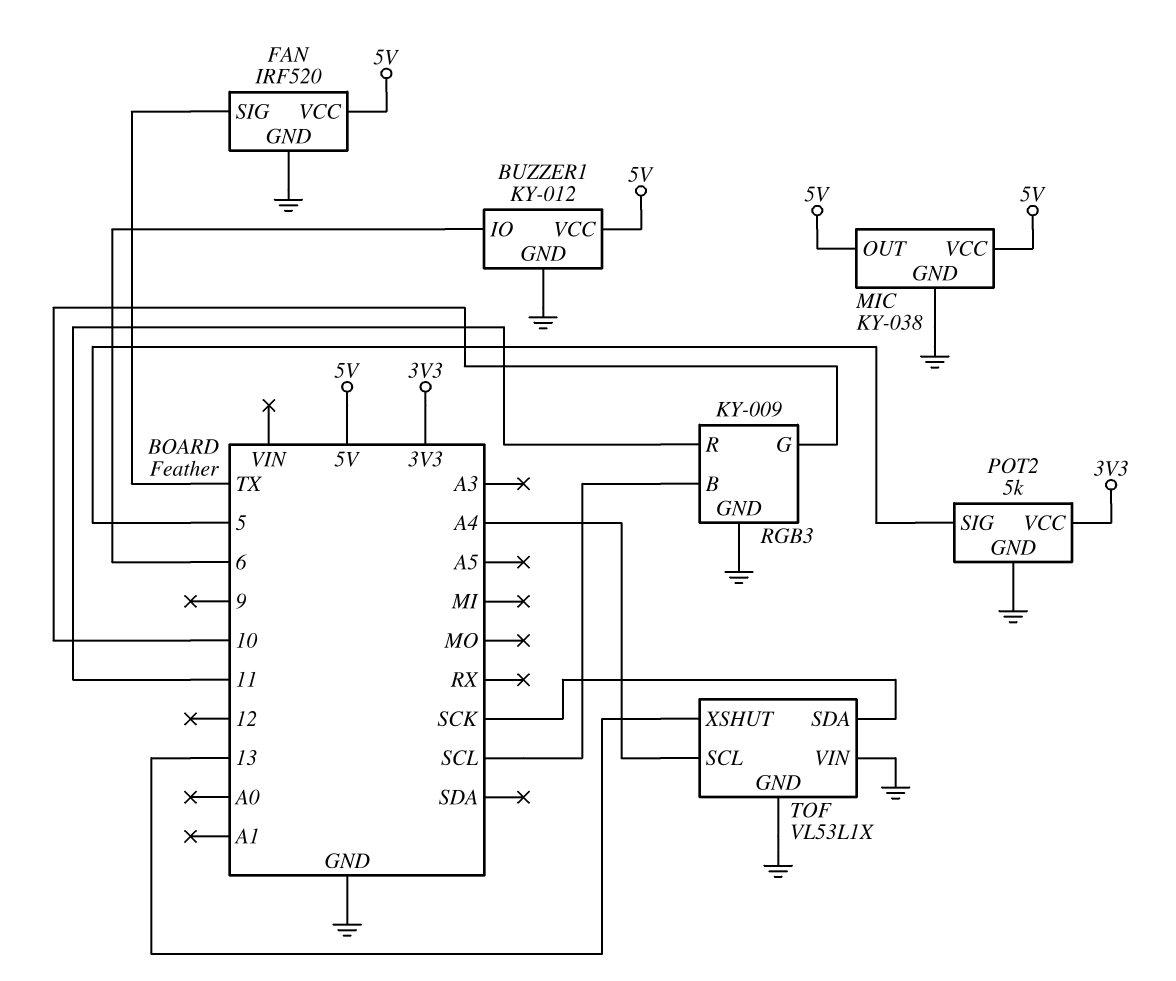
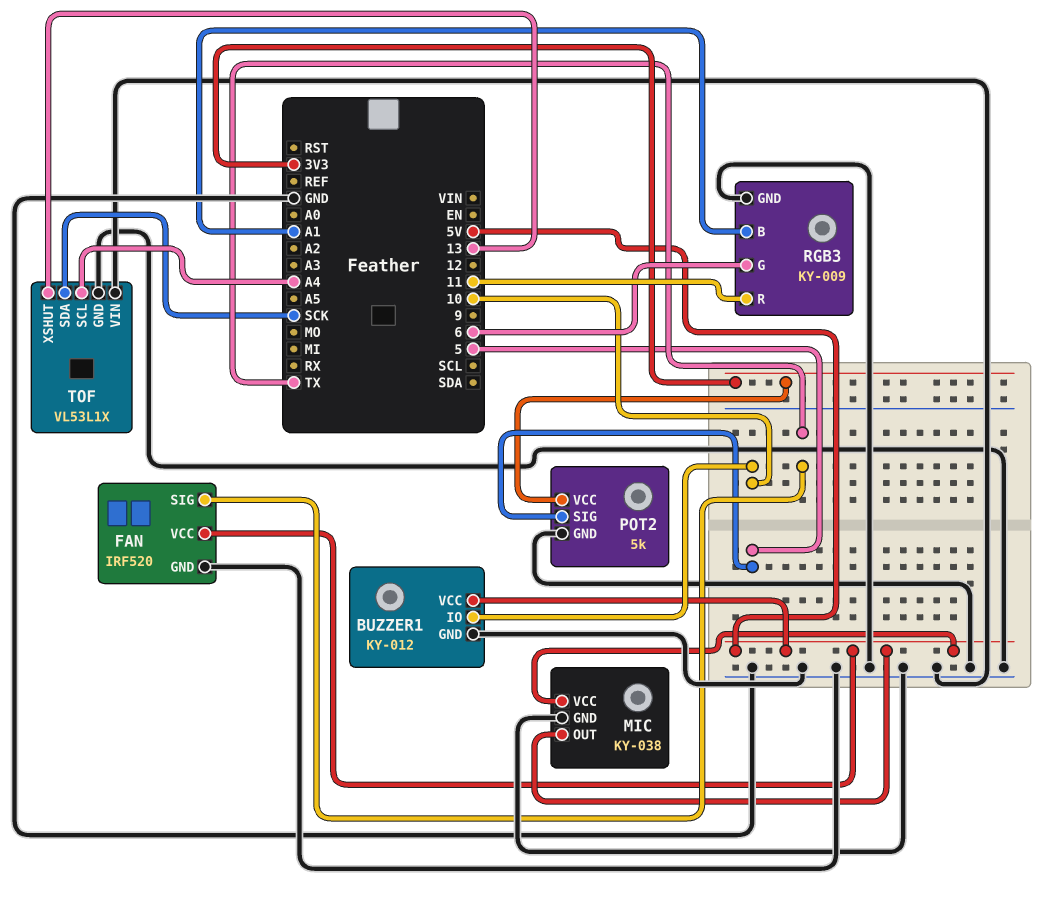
BUZZER1 pin IO: 6 -> 10
RGB3 pin B: SCL -> A1
RGB3 pin G: 10 -> 6

